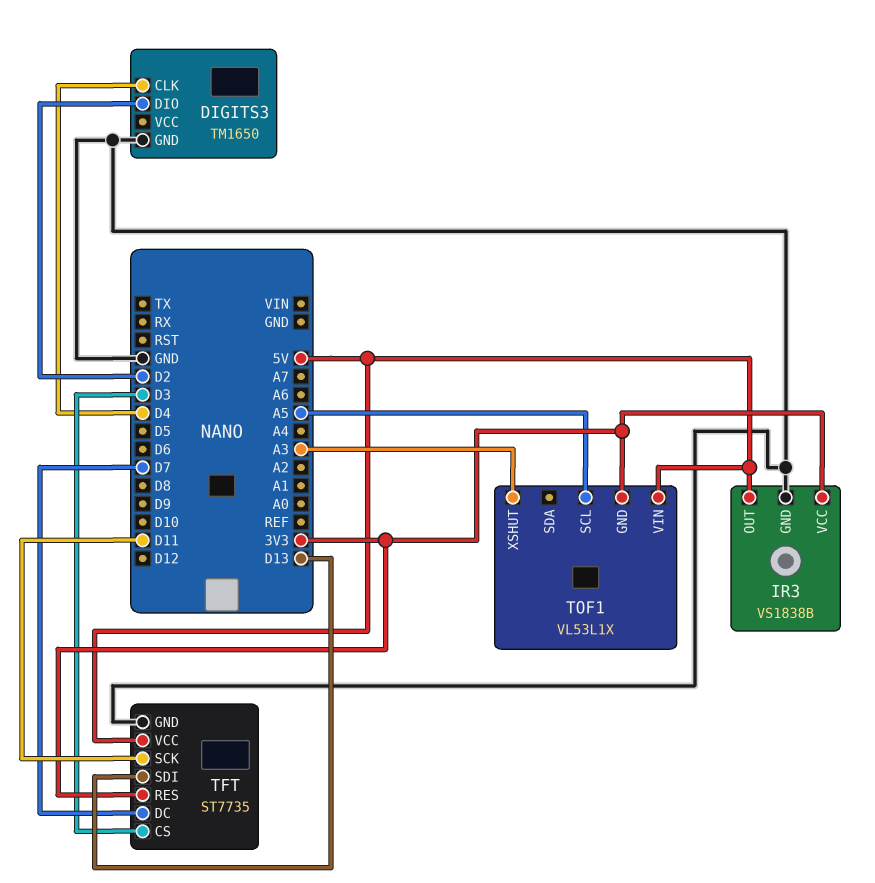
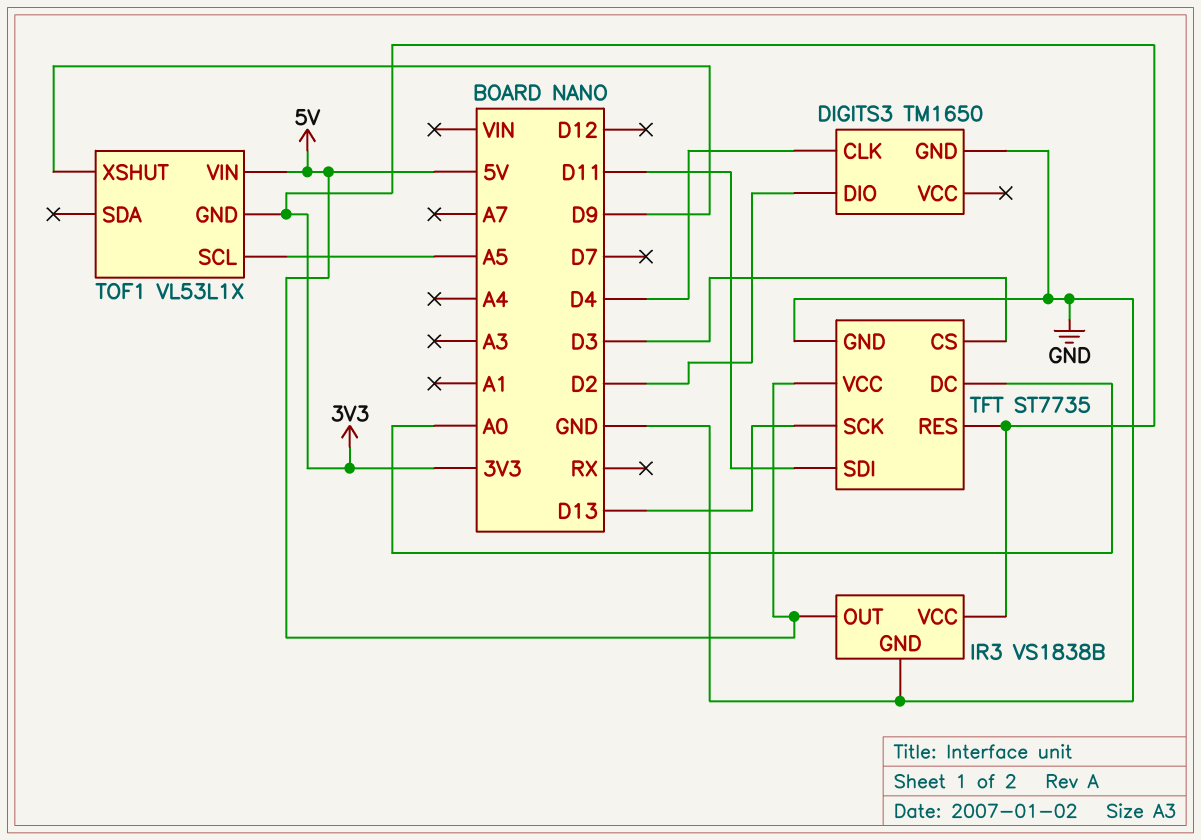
TFT pin DC: D7 -> A0
TFT pin SCK: D11 -> D13
TFT pin SDI: D13 -> D11
TOF1 pin XSHUT: A3 -> D9

